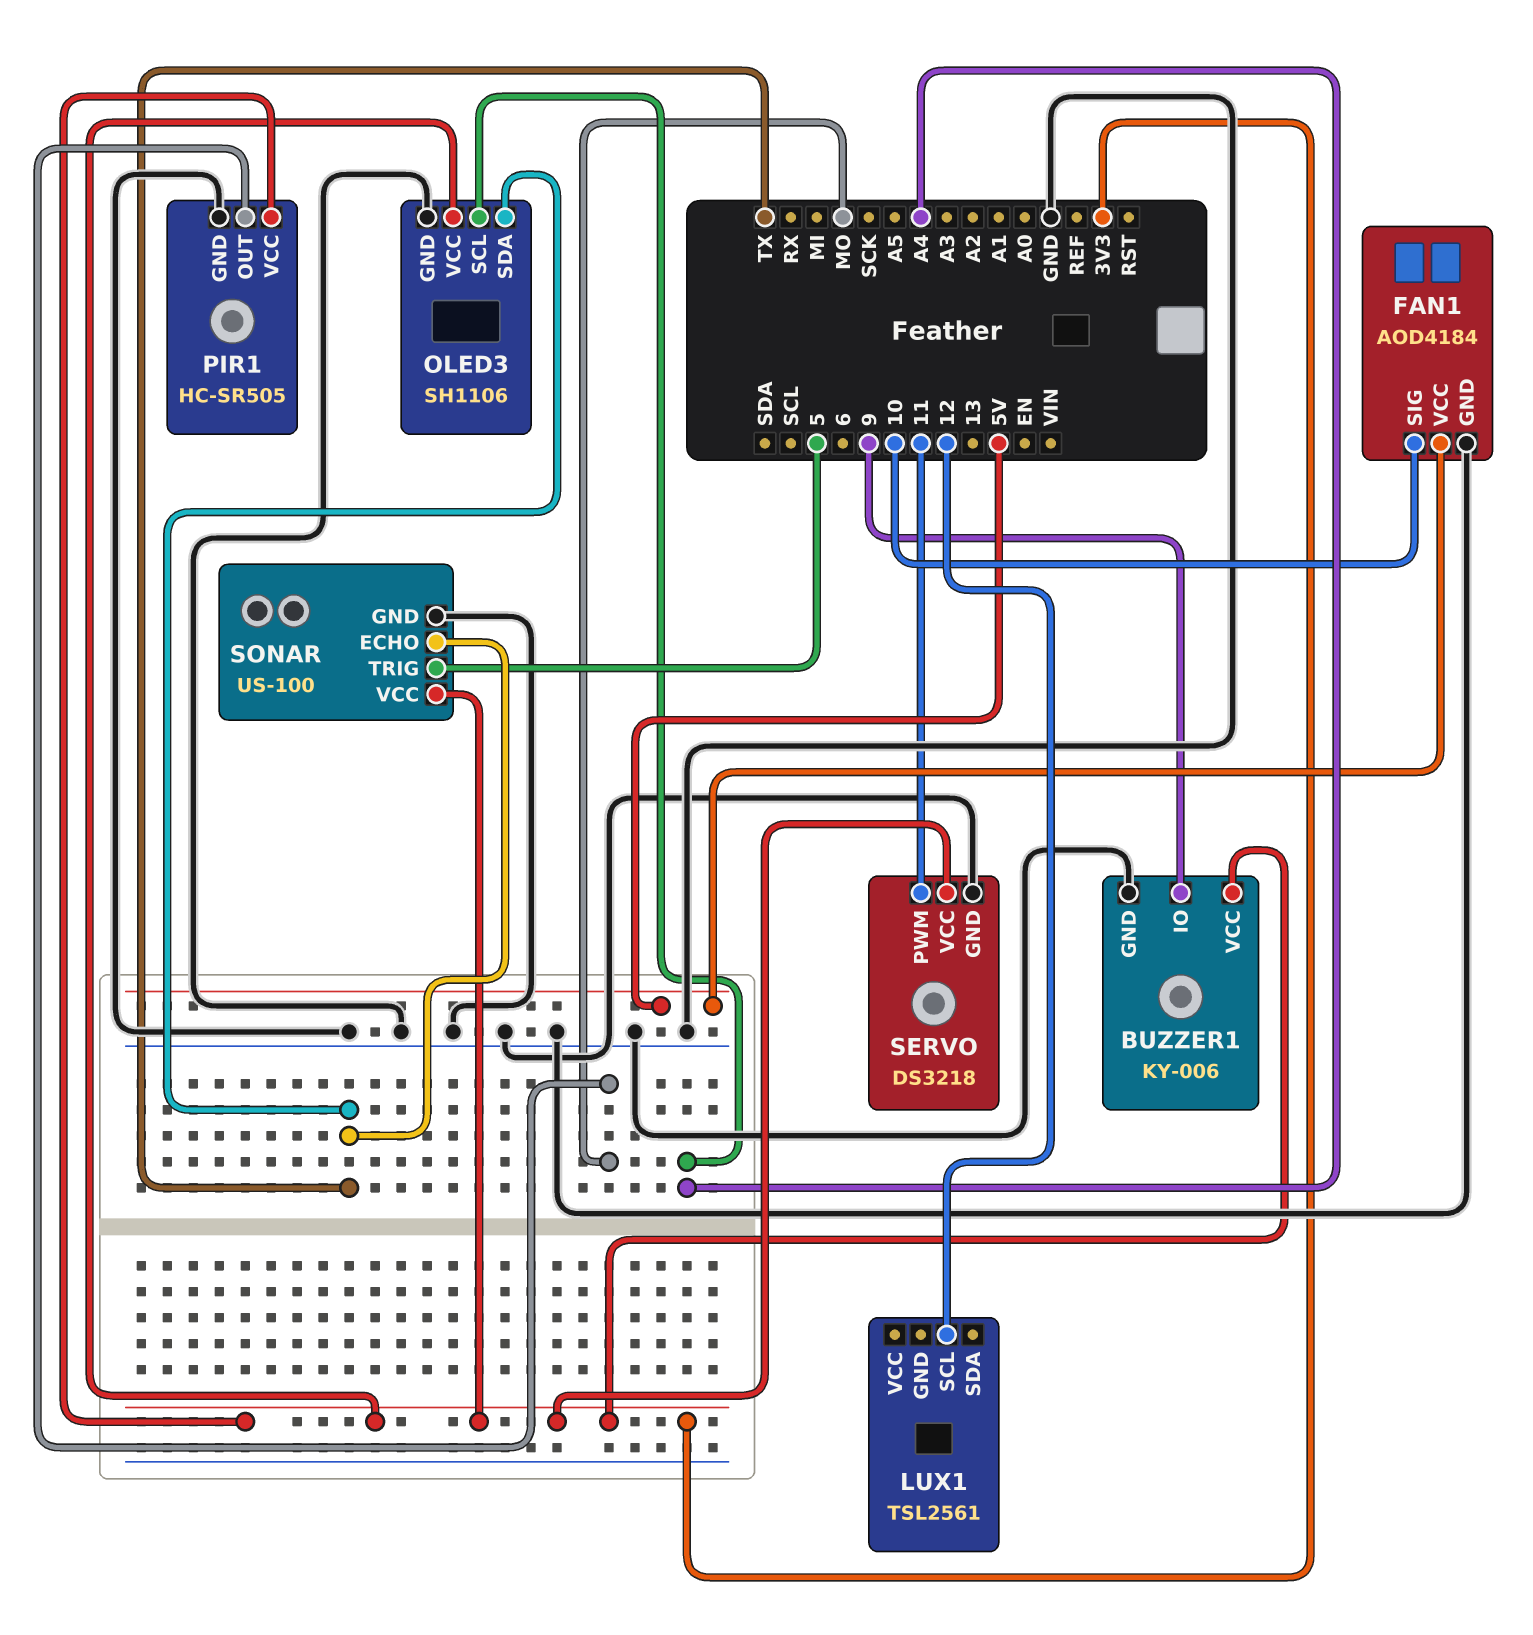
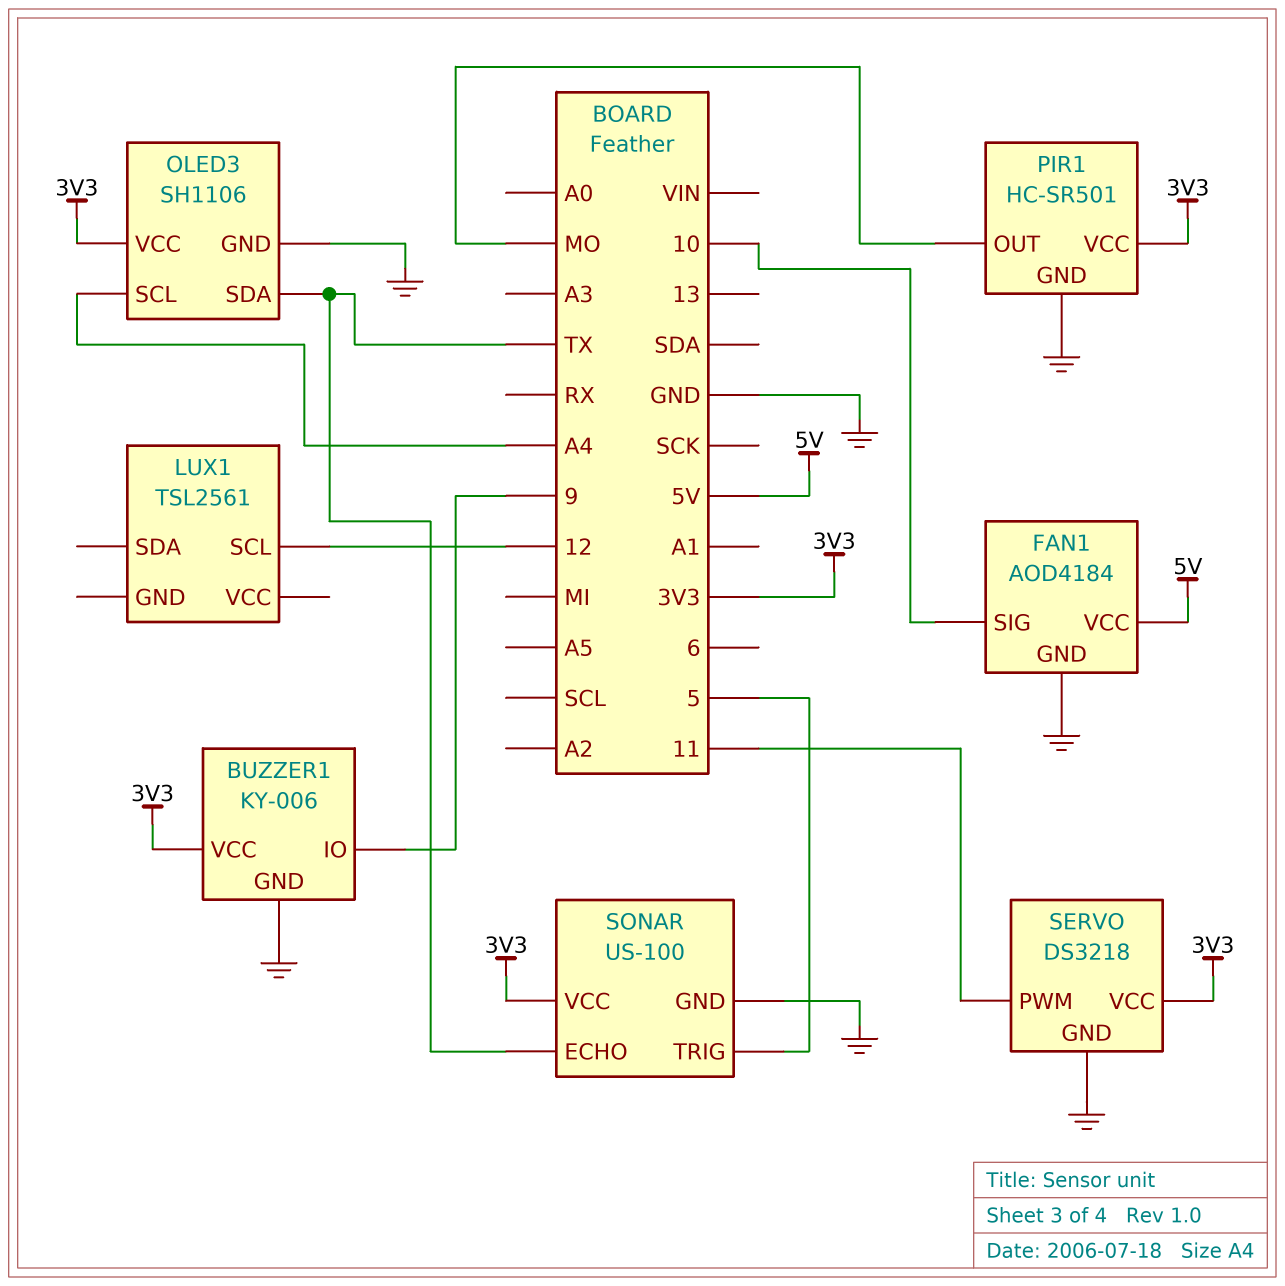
PIR1: HC-SR505 -> HC-SR501

